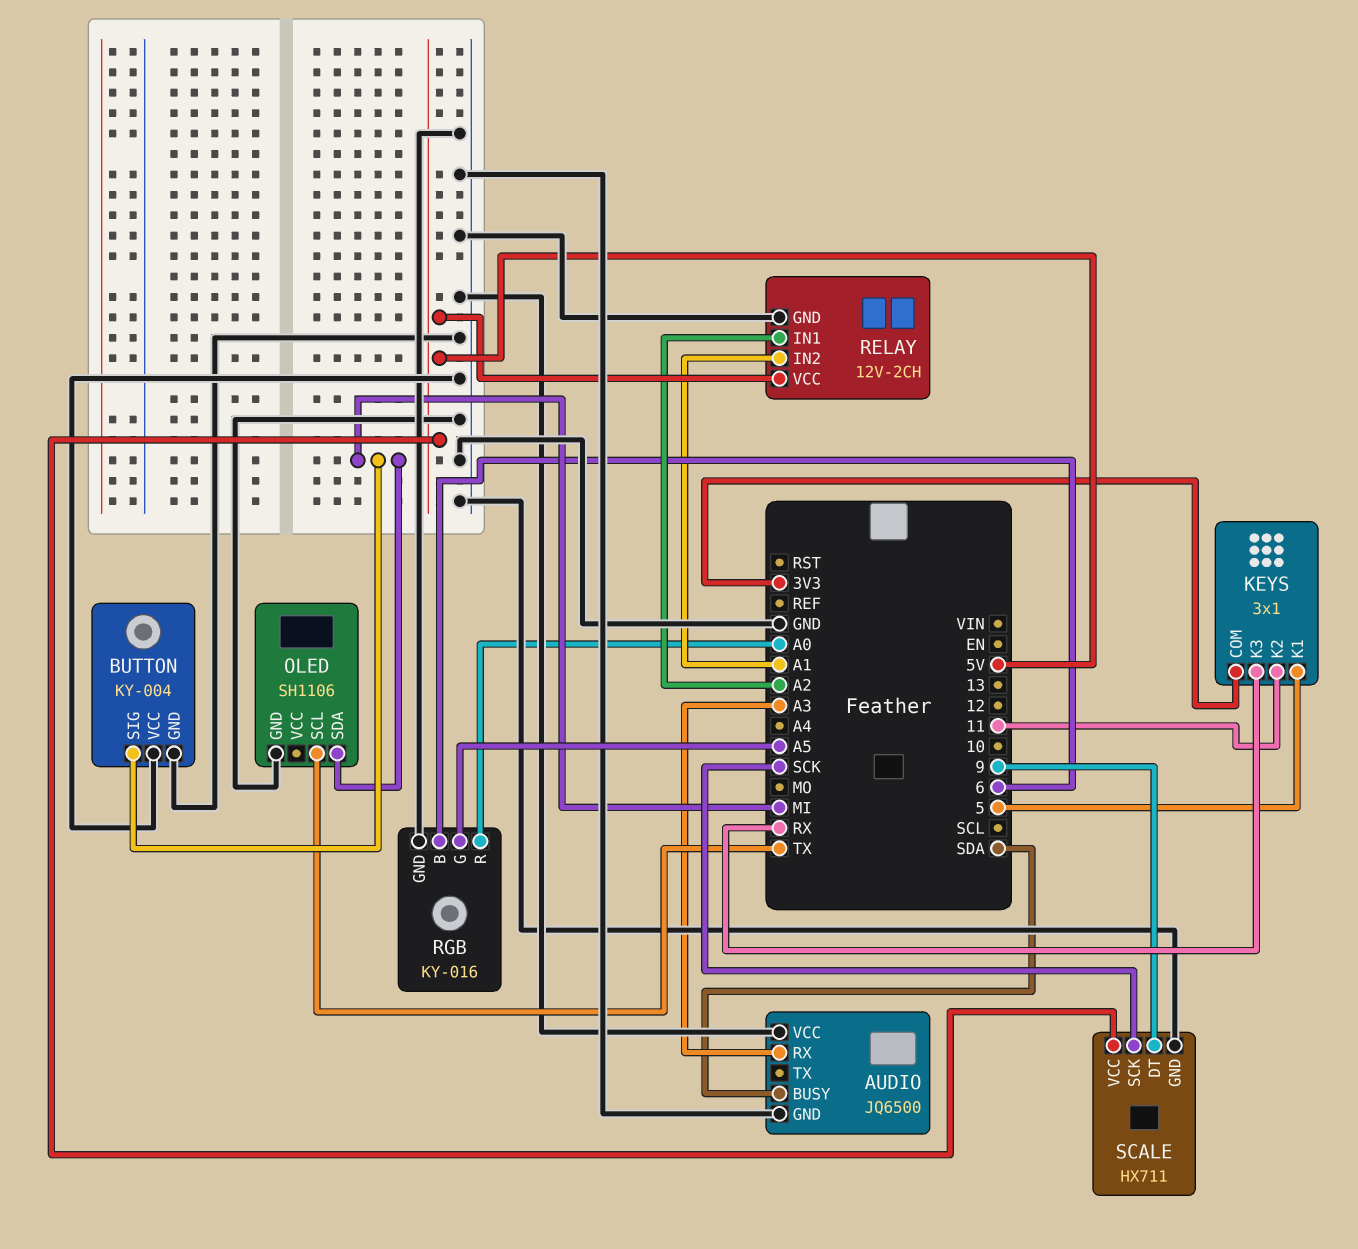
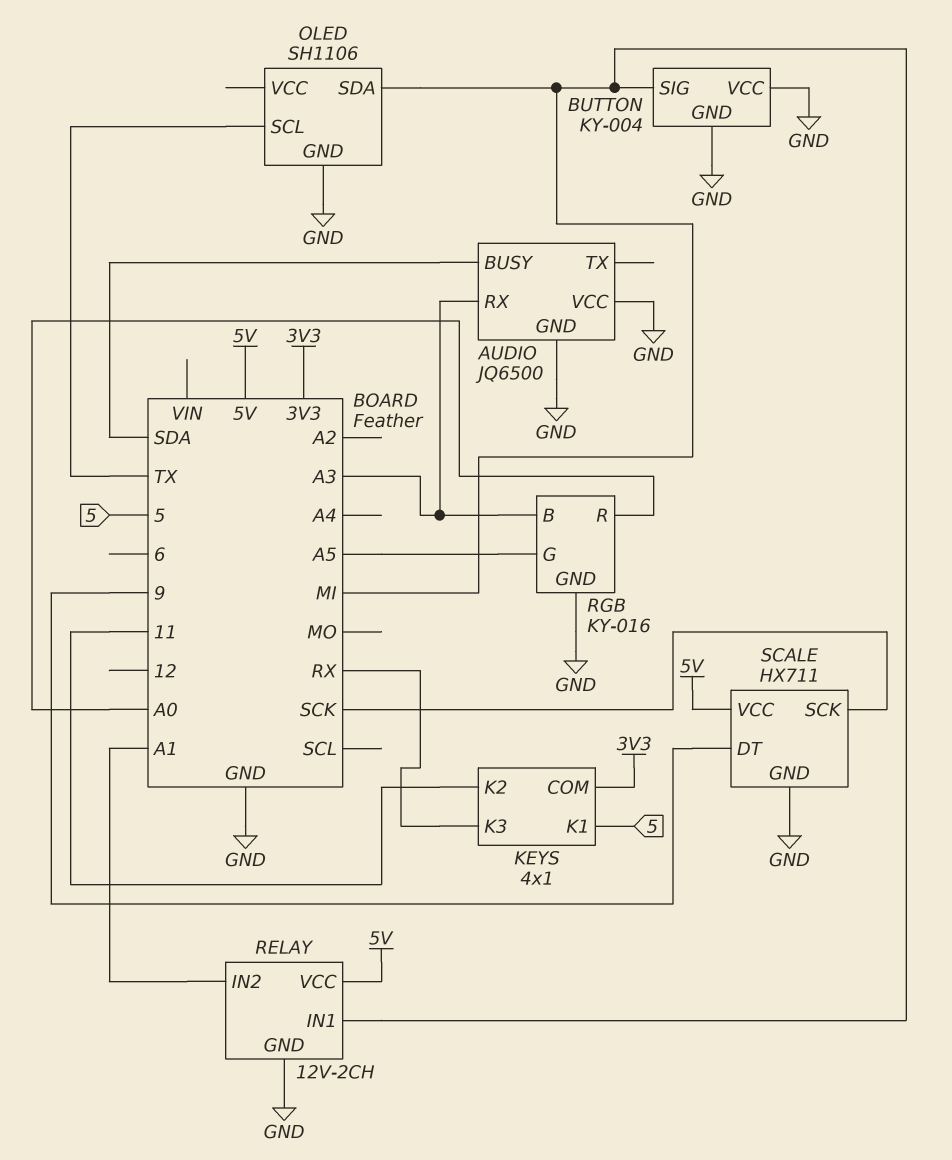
KEYS: 3x1 -> 4x1
RELAY pin IN1: A2 -> MI
RGB pin B: 6 -> A3

